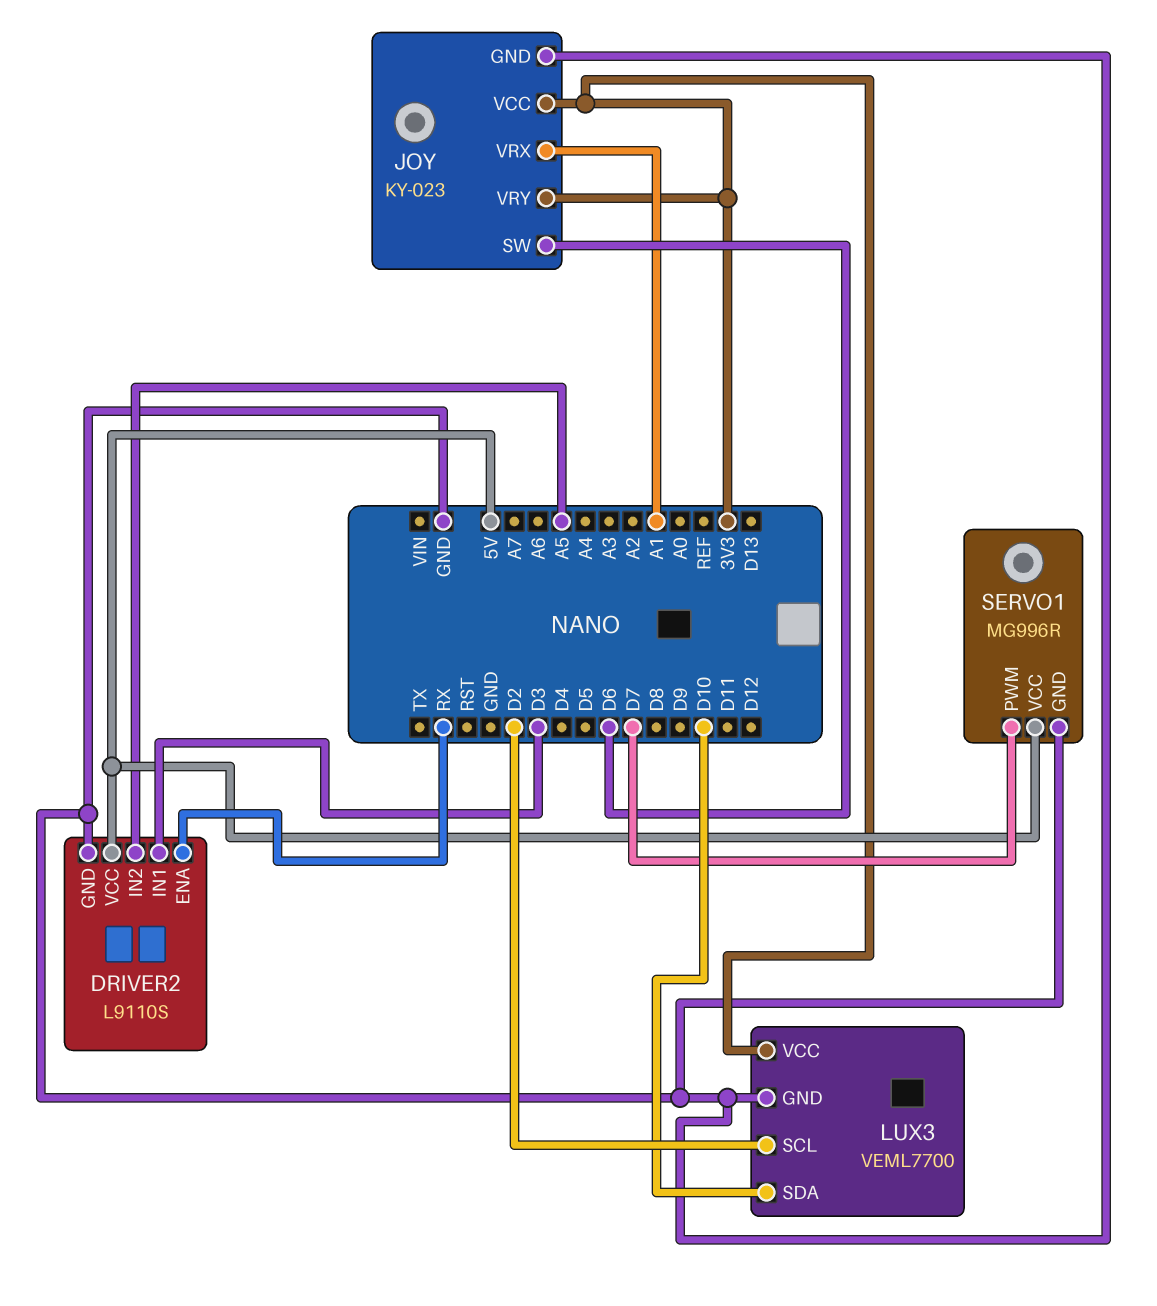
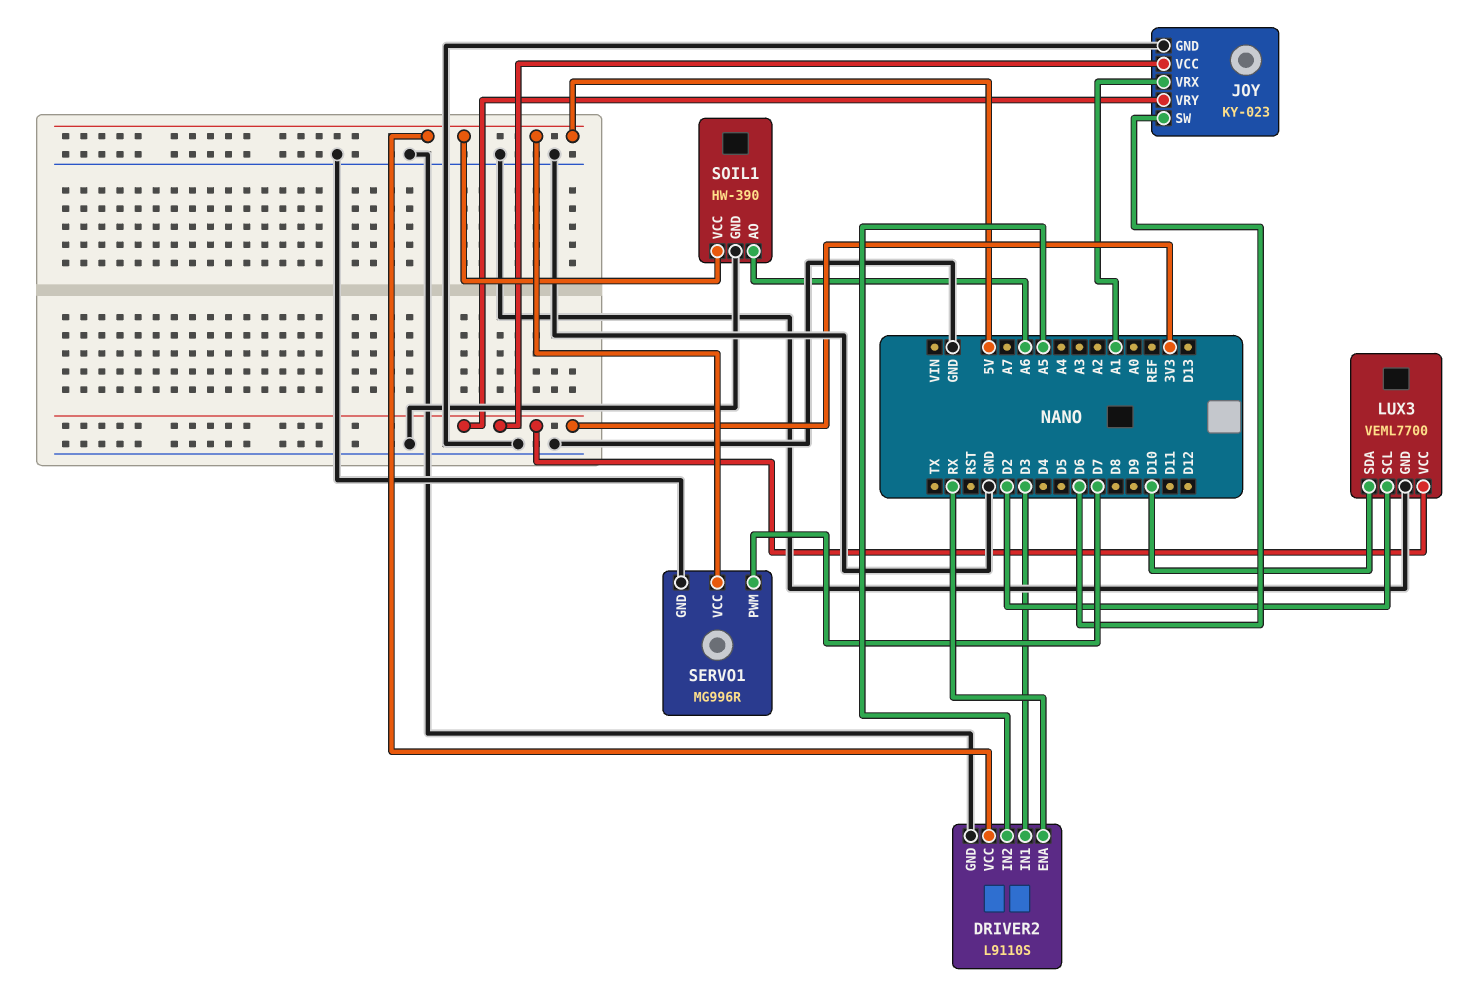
SOIL1: none -> HW-390
SOIL1 pin AO: none -> A6
SOIL1 pin GND: none -> GND
SOIL1 pin VCC: none -> 5V

